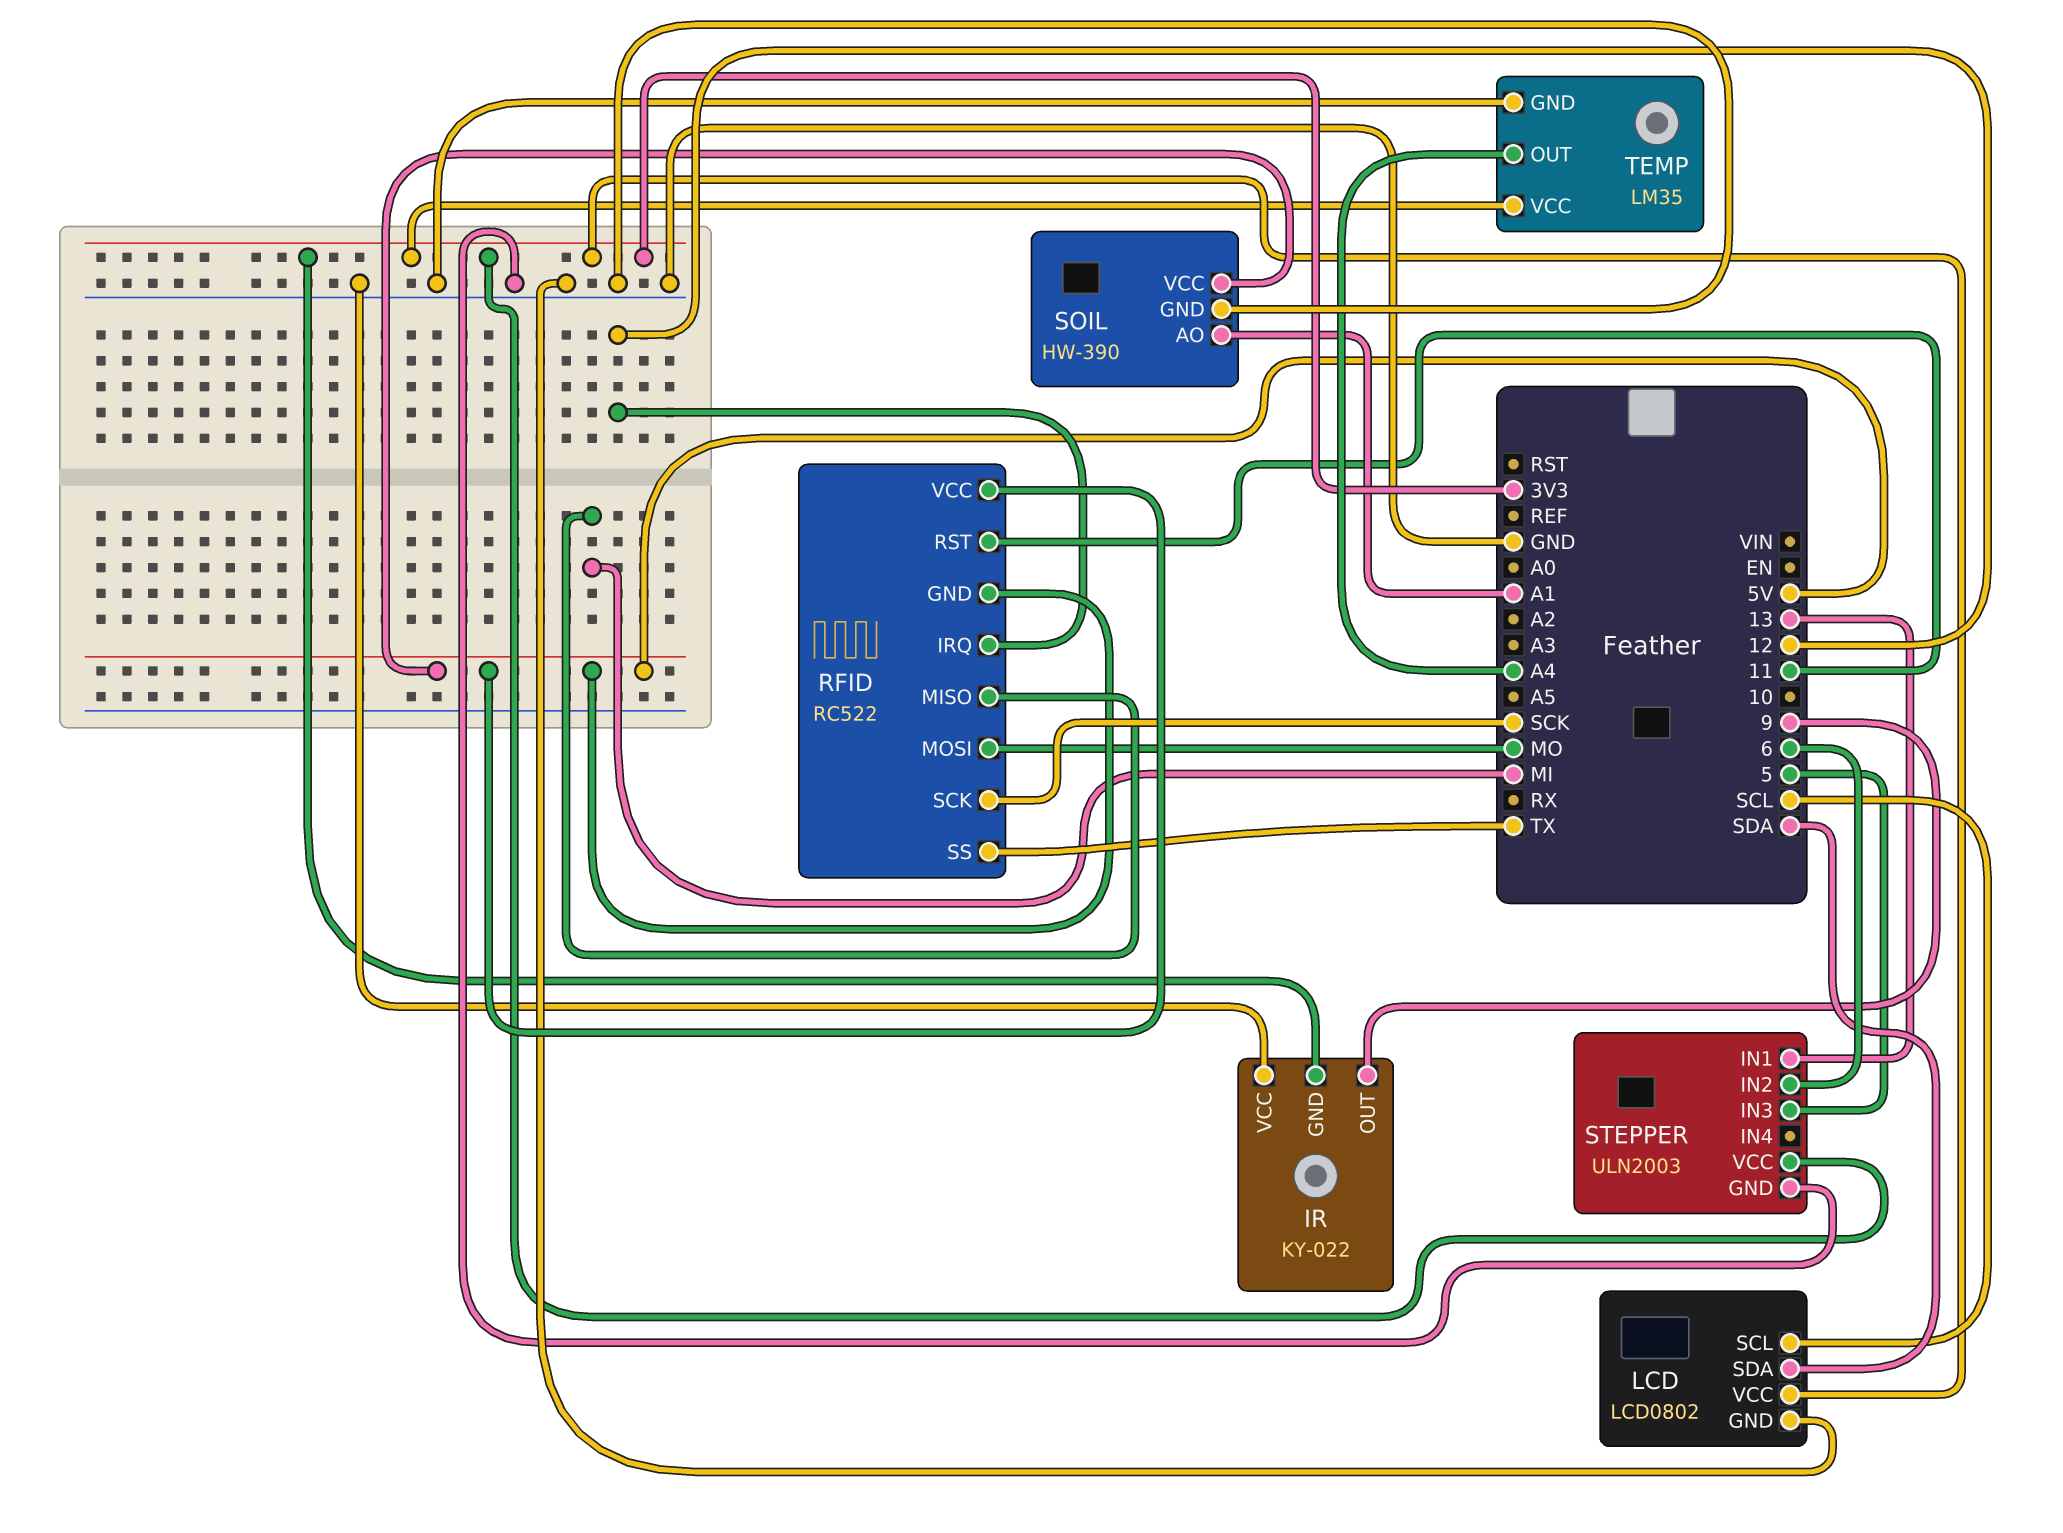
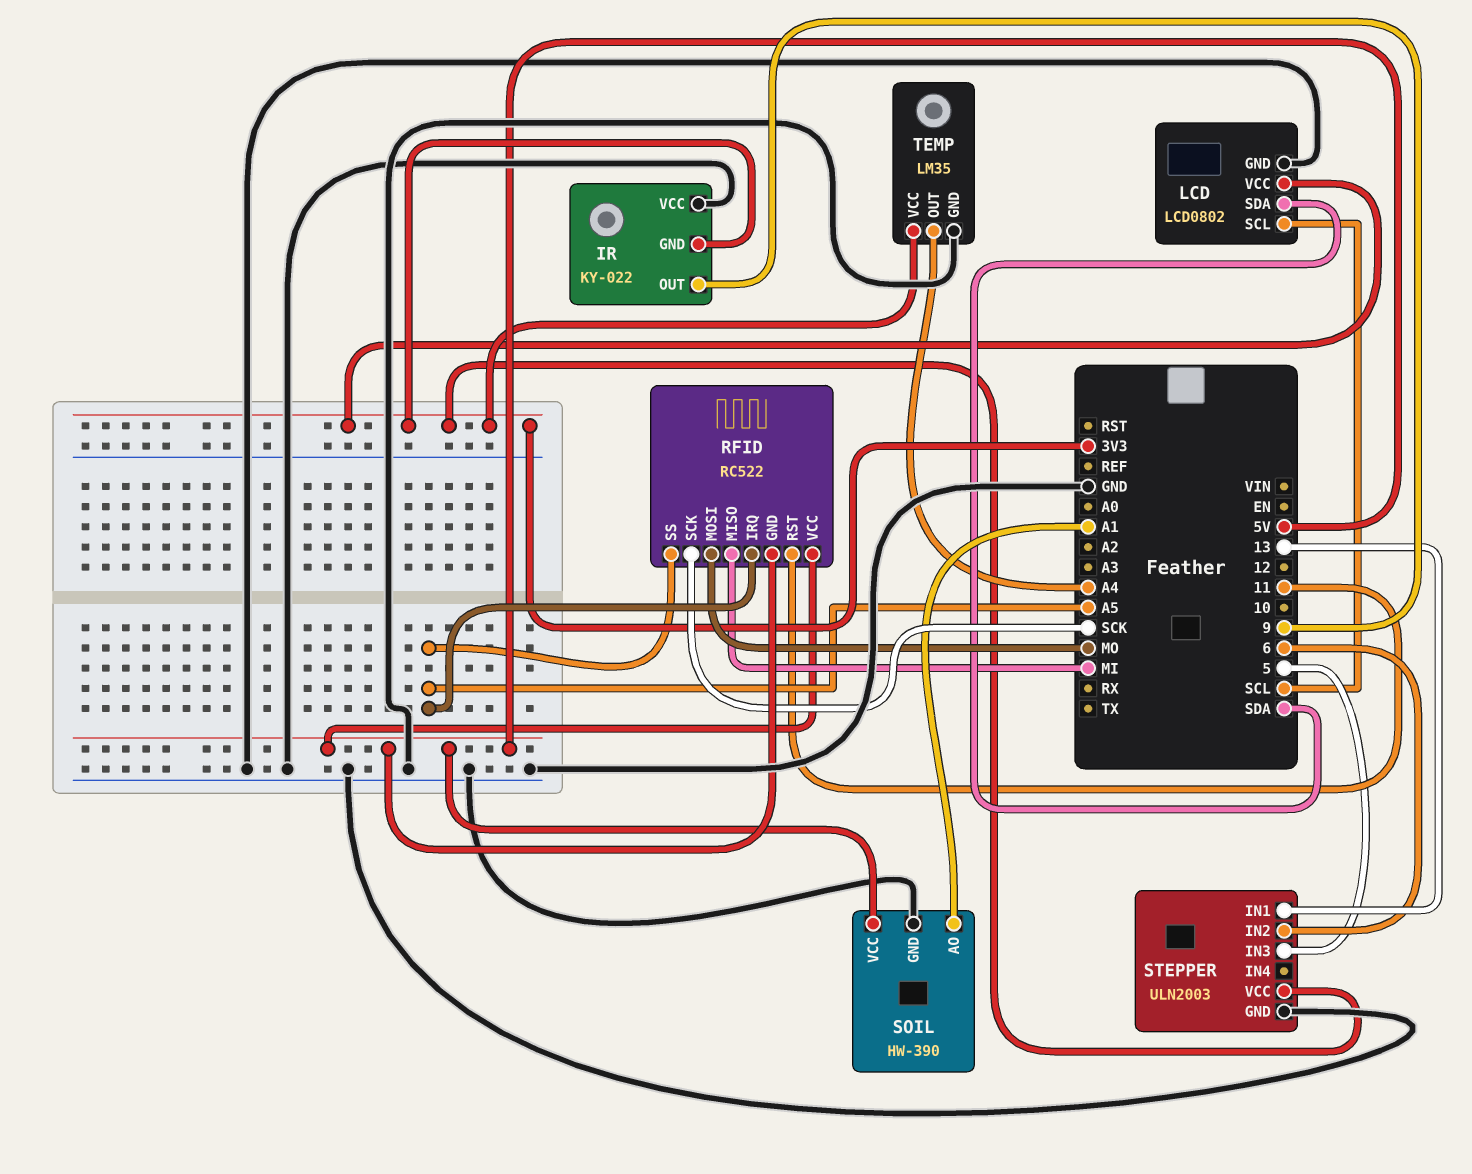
RFID pin IRQ: 12 -> A5
RFID pin SS: TX -> A5

